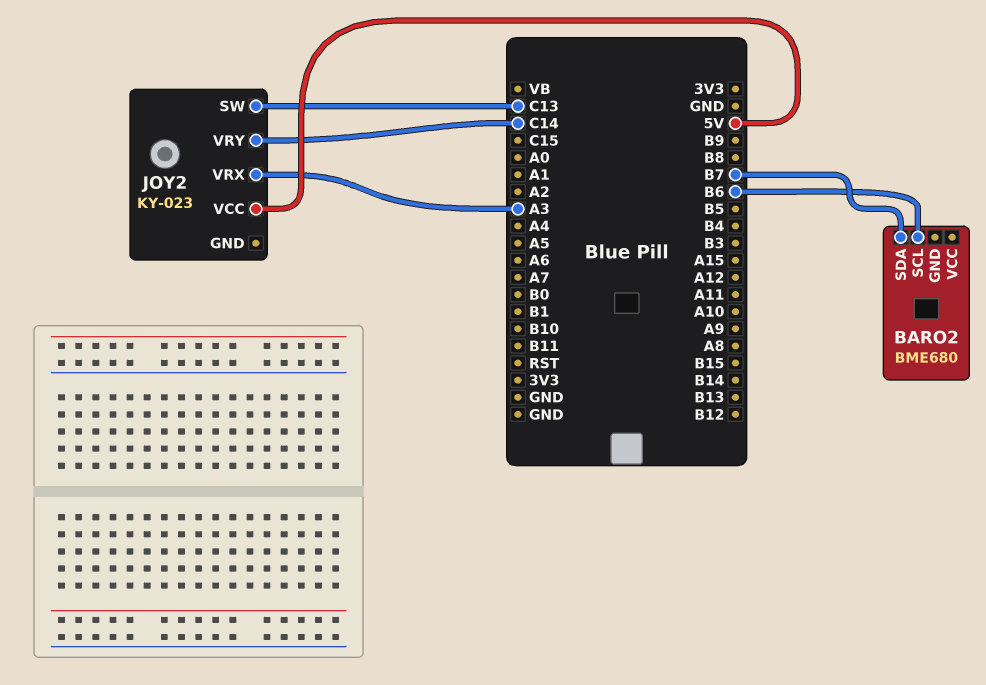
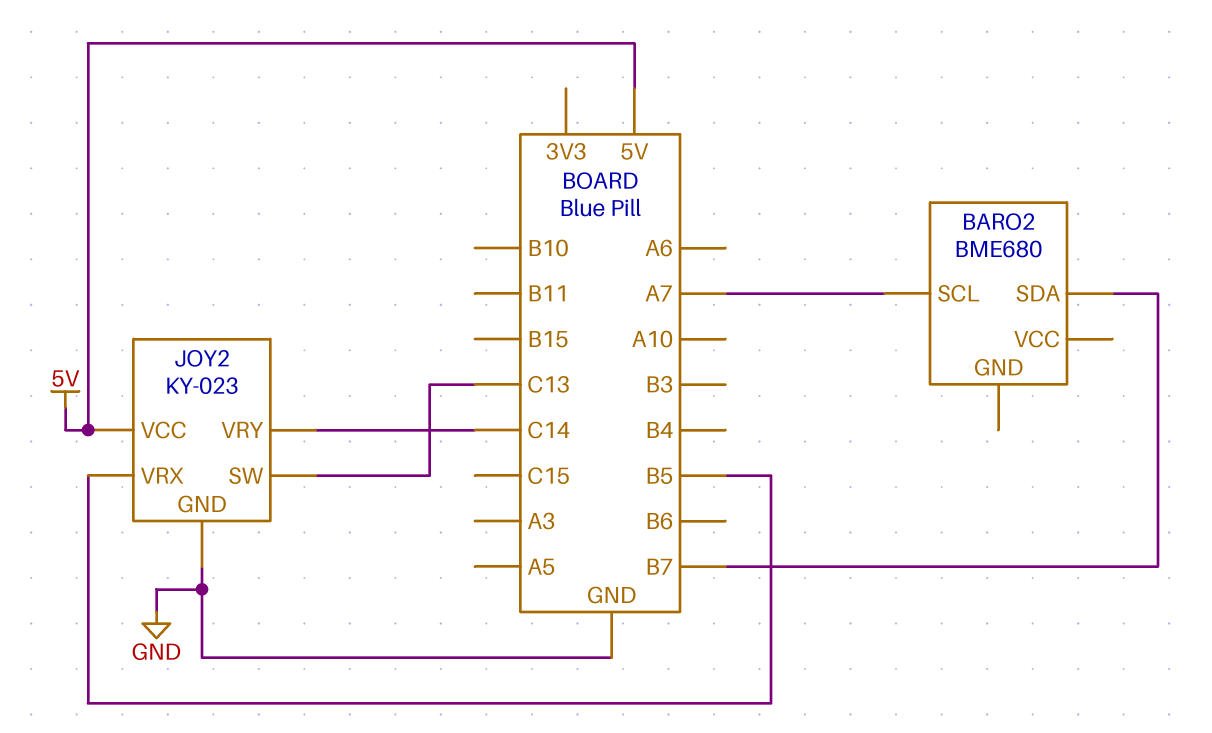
BARO2 pin SCL: B6 -> A7
JOY2 pin GND: none -> GND
JOY2 pin VRX: A3 -> B5

